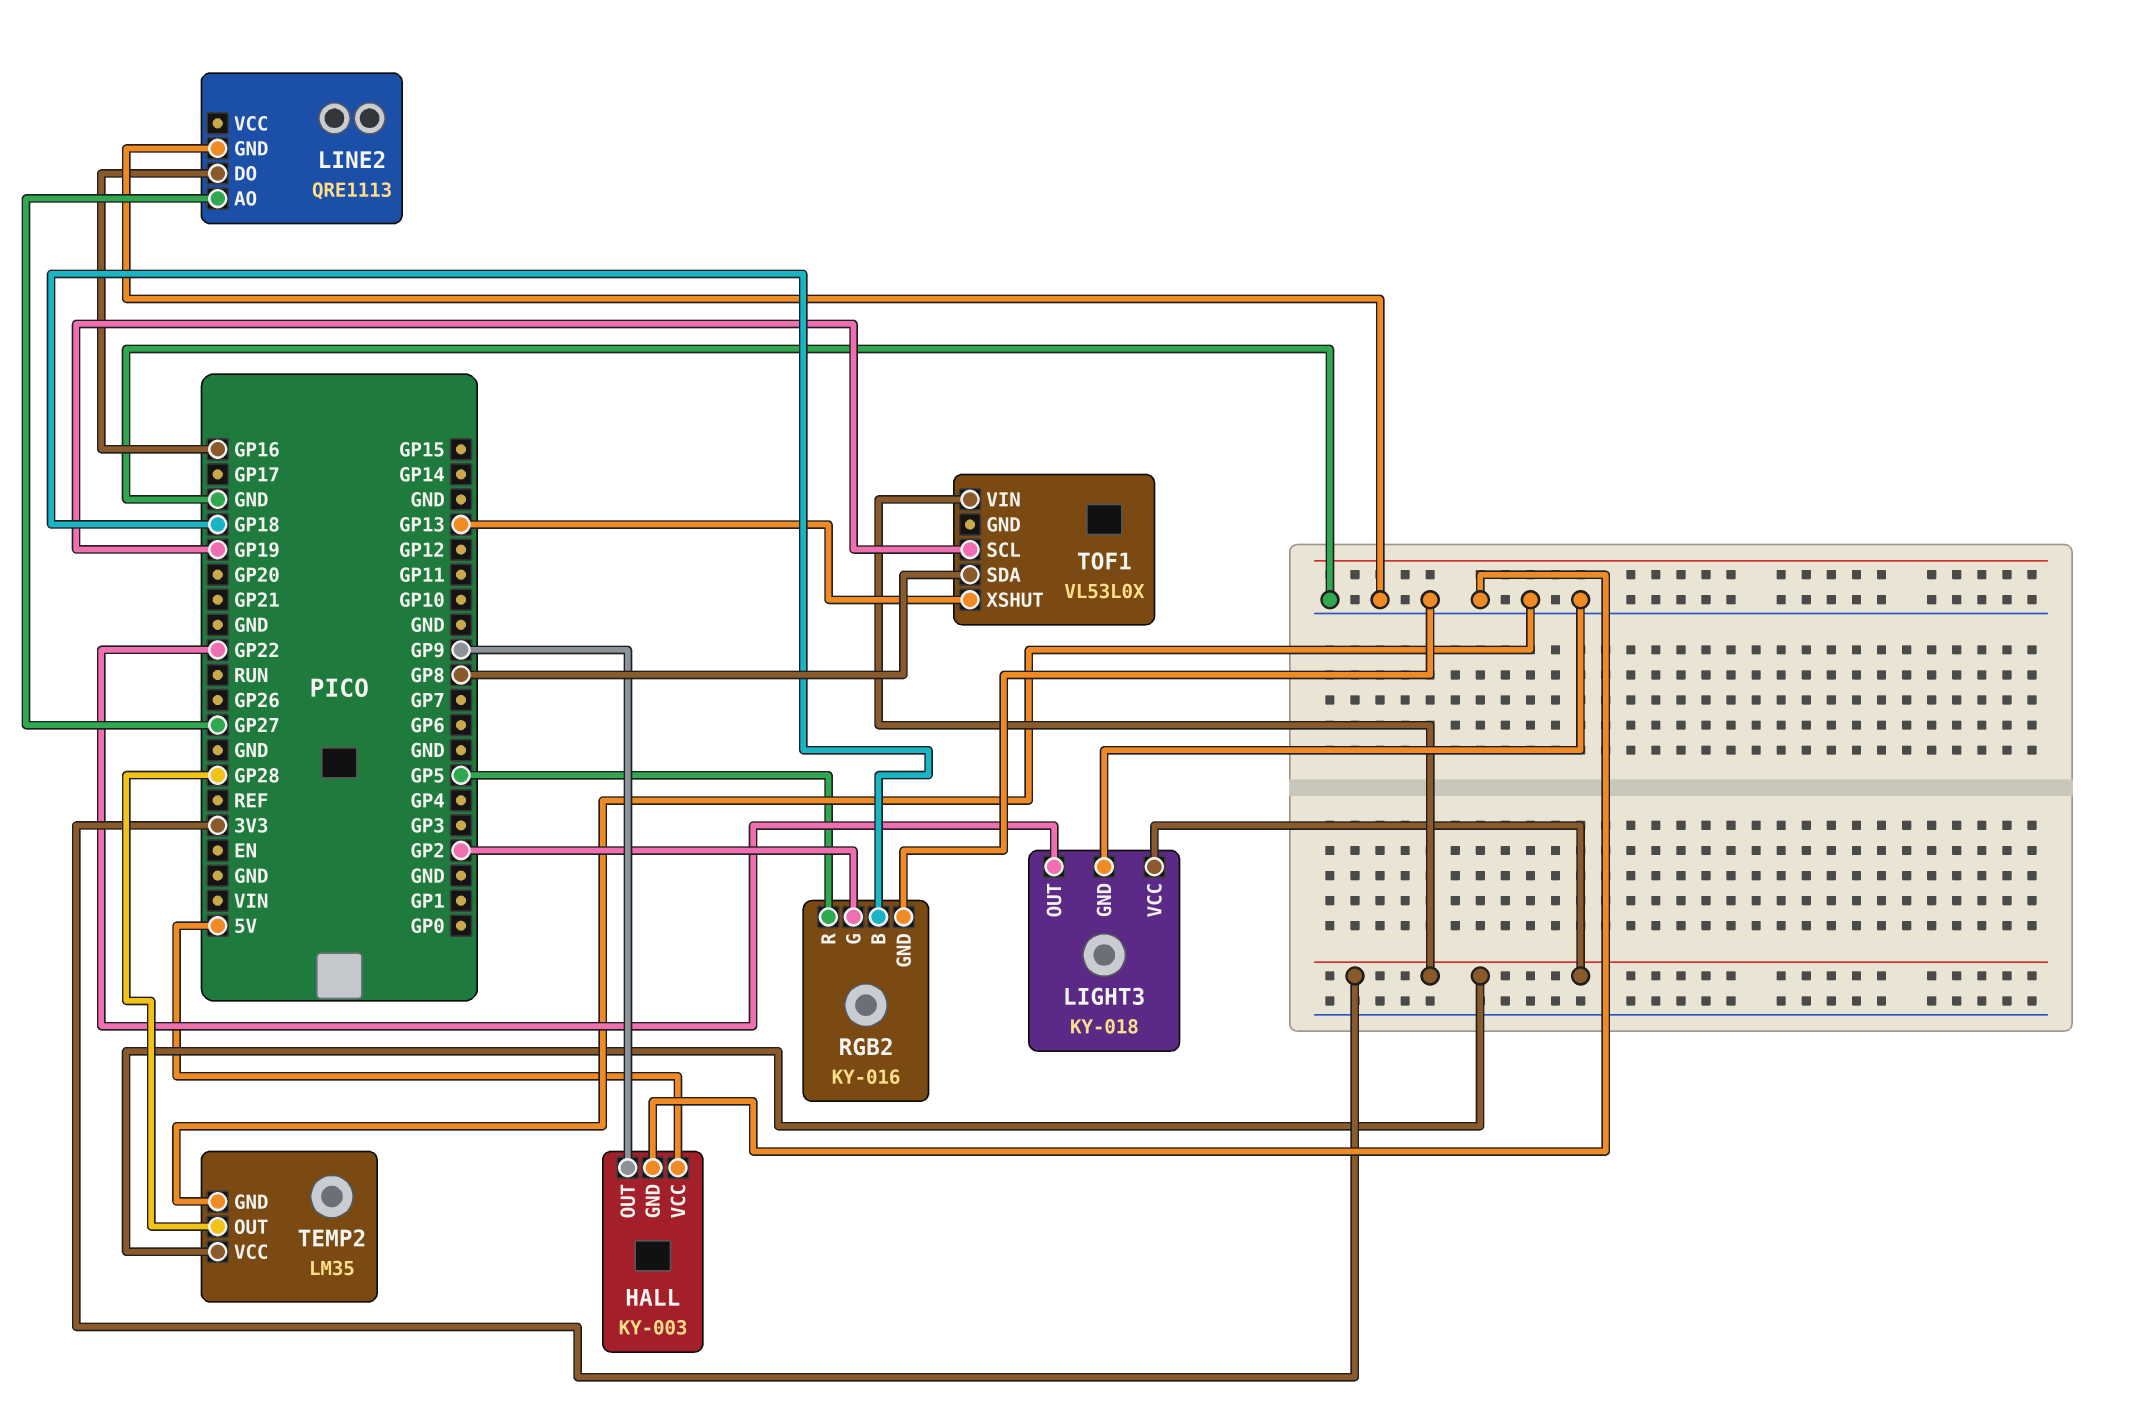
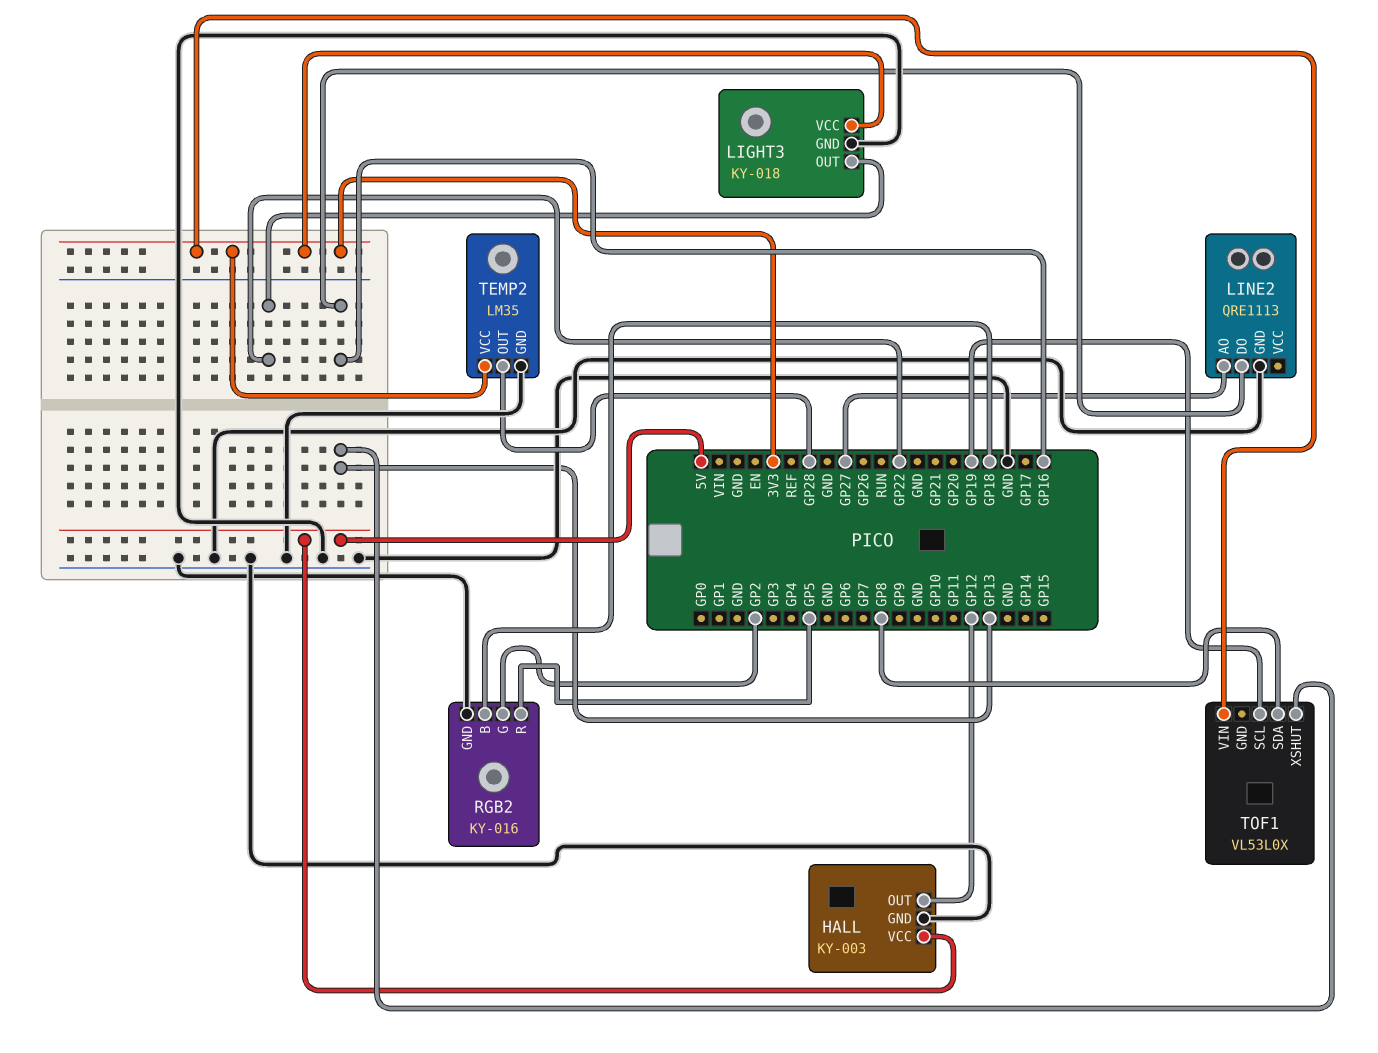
HALL pin OUT: GP9 -> GP12

